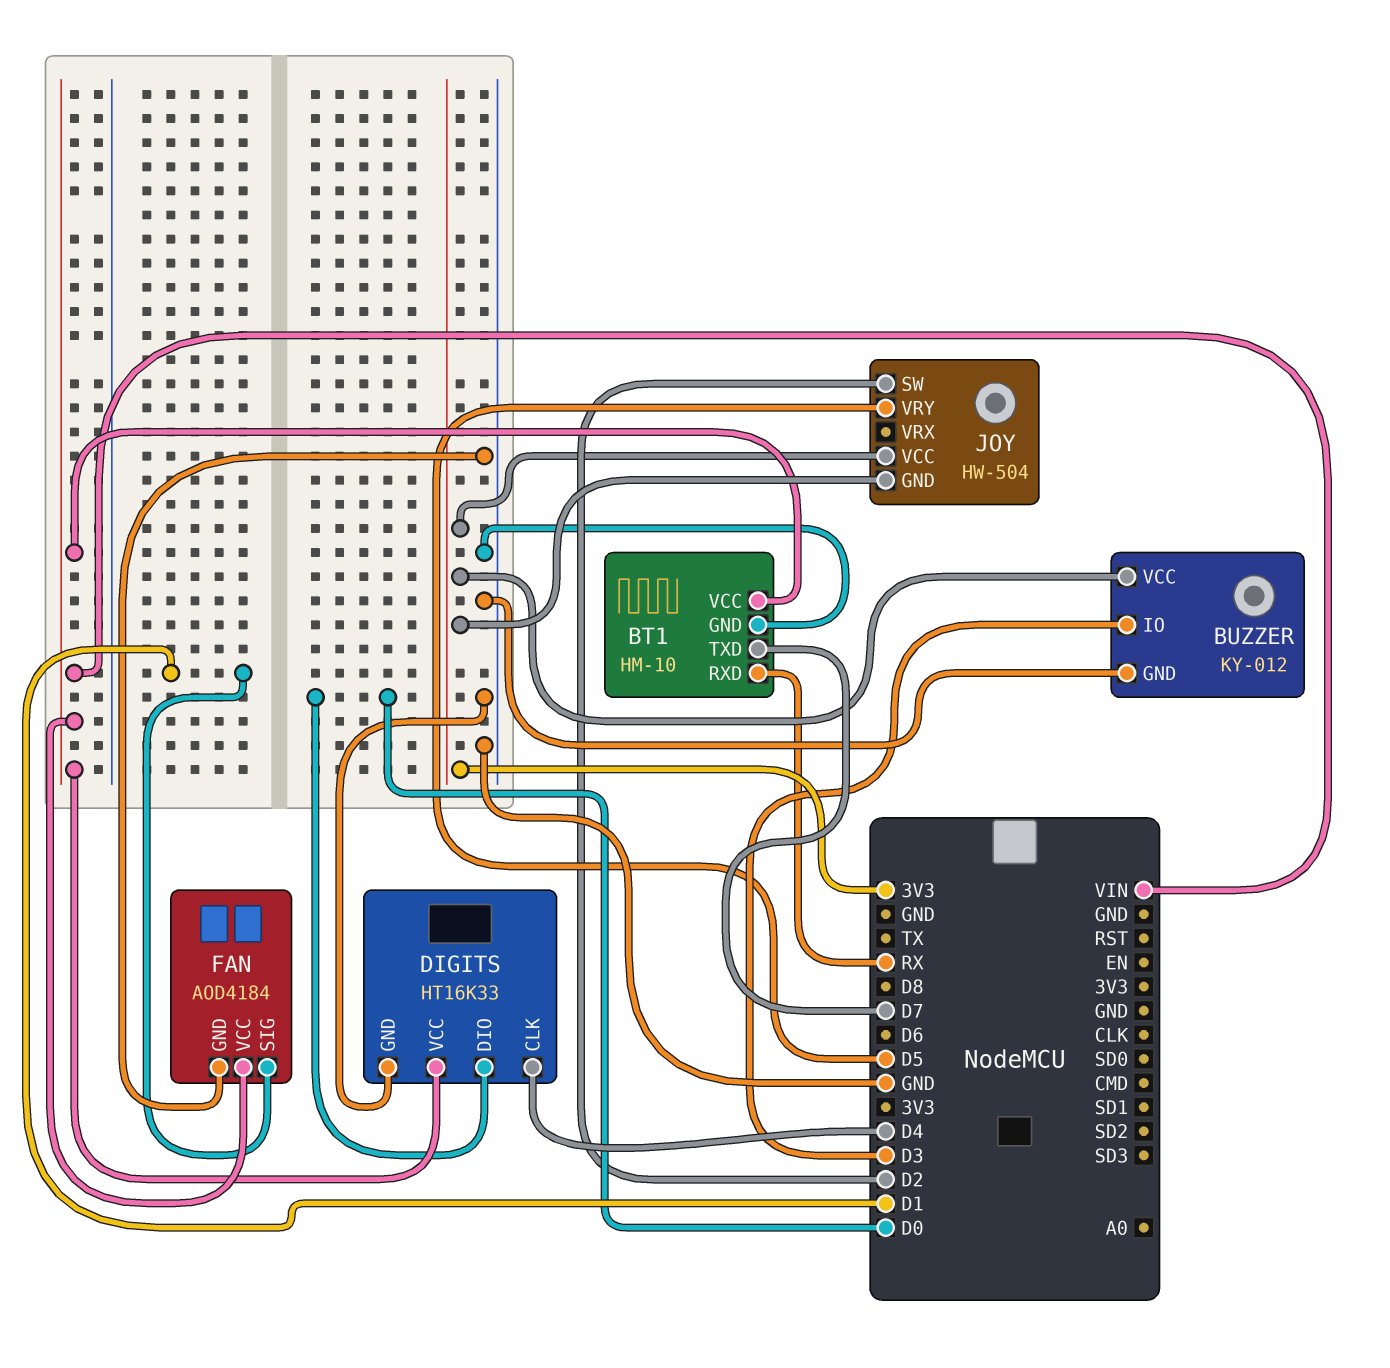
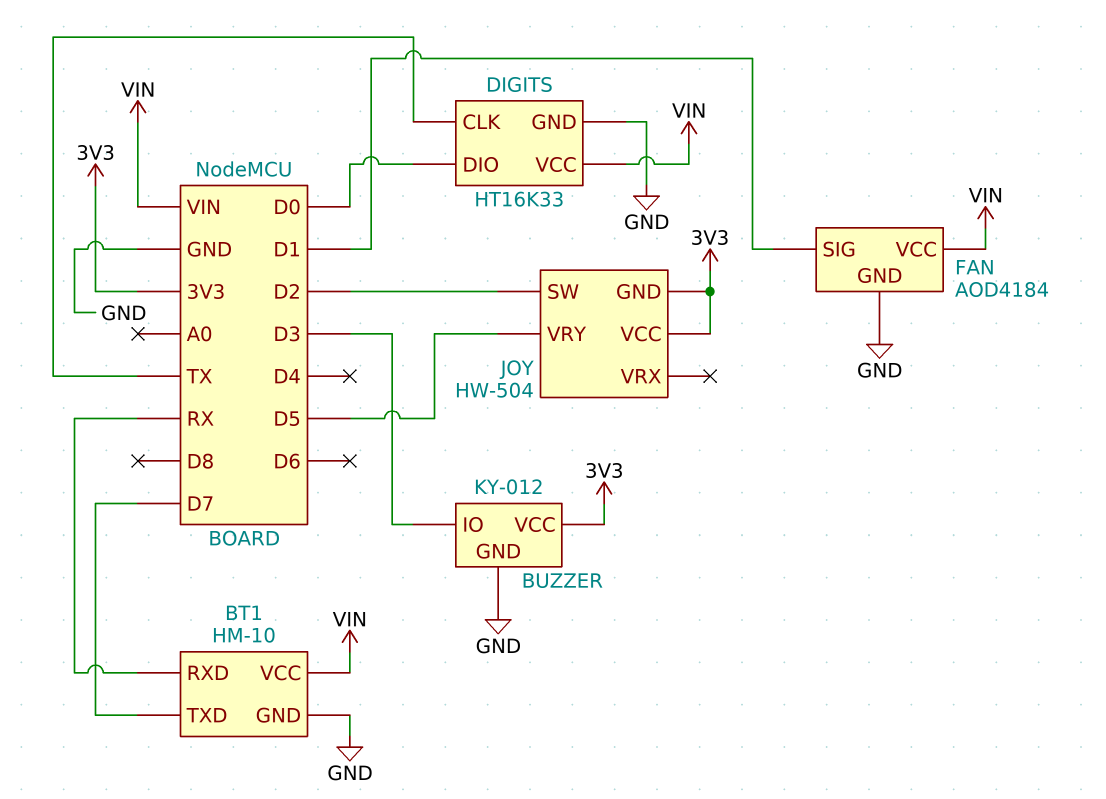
DIGITS pin CLK: D4 -> TX

